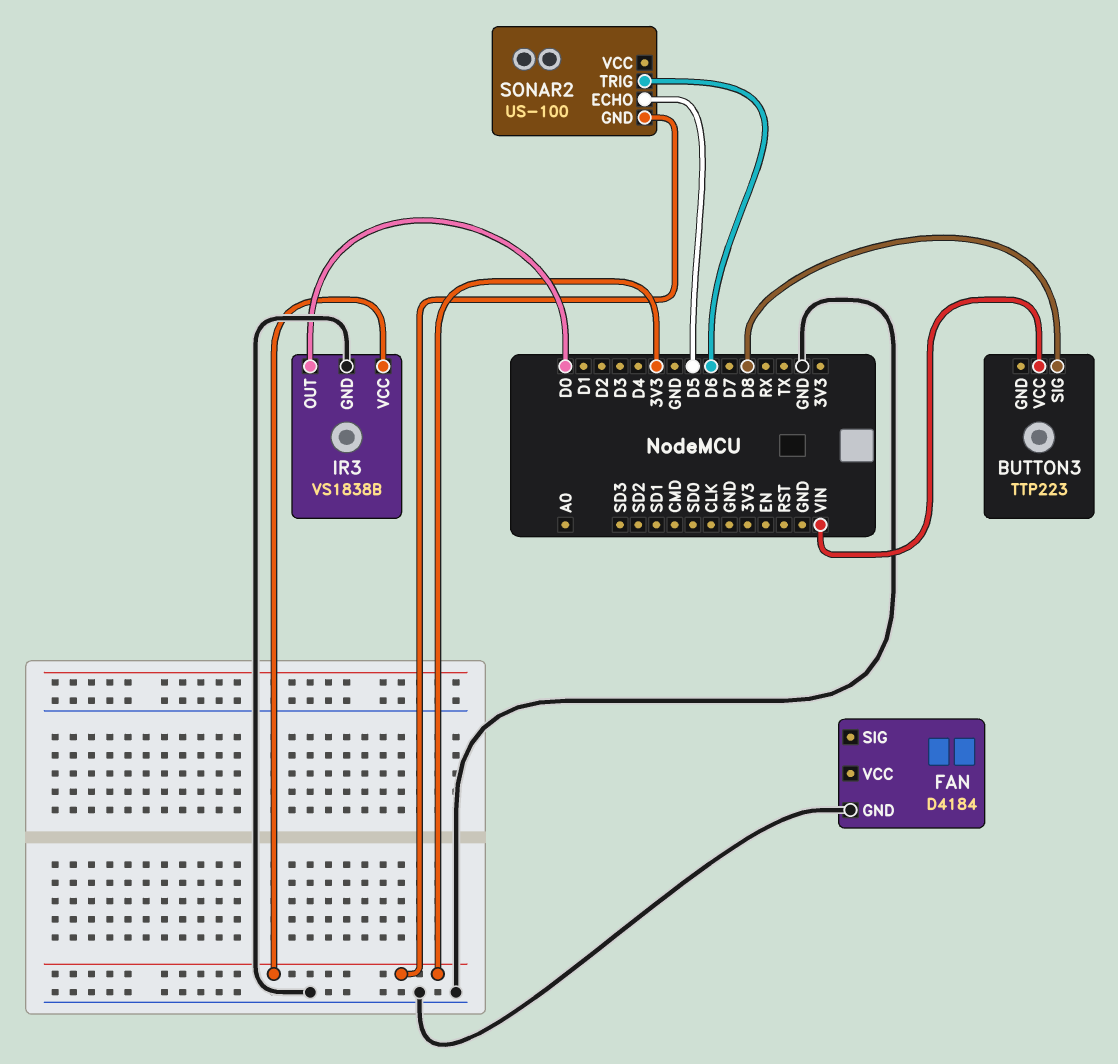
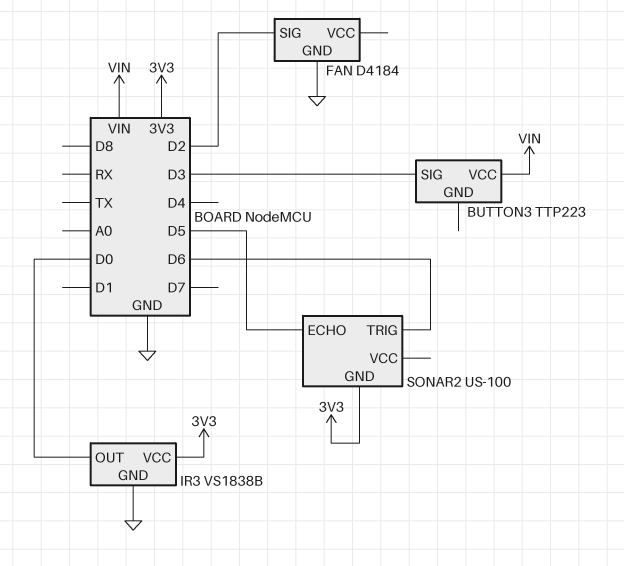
BUTTON3 pin SIG: D8 -> D3
FAN pin SIG: none -> D2

